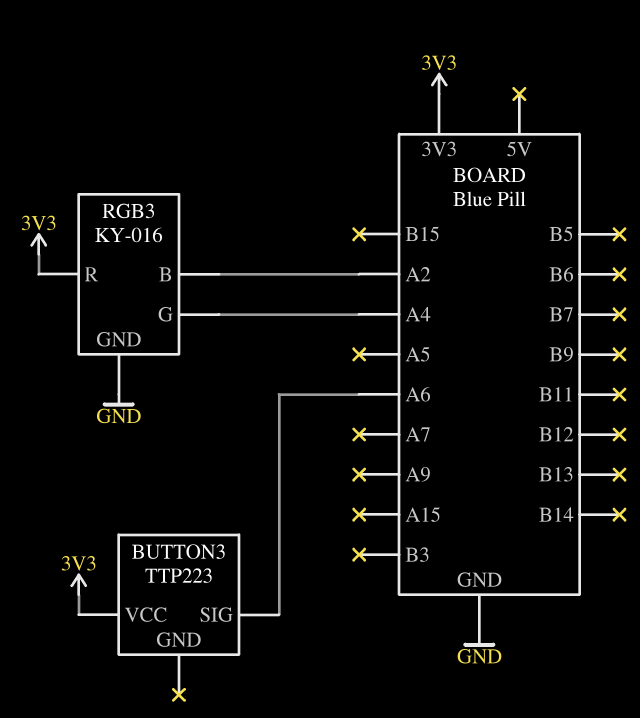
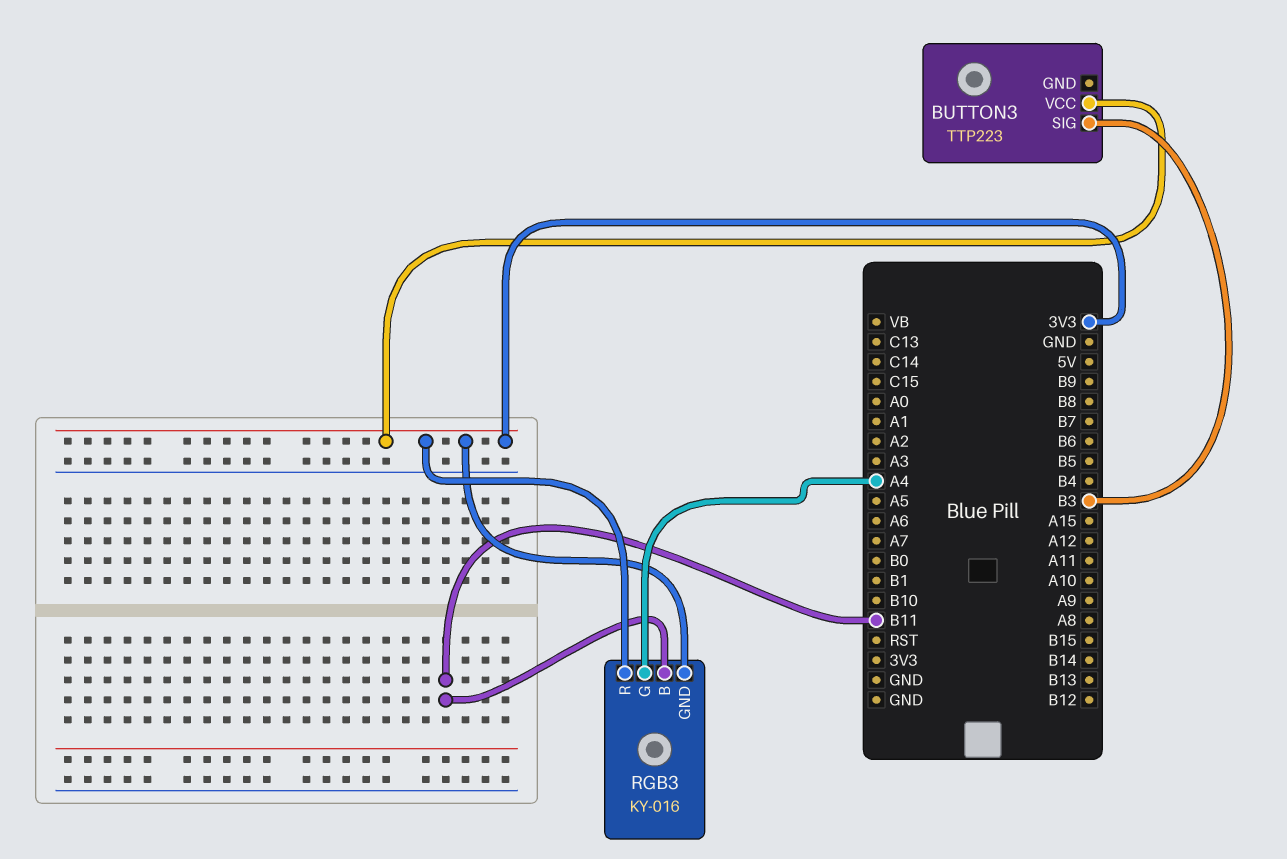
BUTTON3 pin SIG: A6 -> B3
RGB3 pin B: A2 -> B11
RGB3 pin GND: GND -> 3V3

